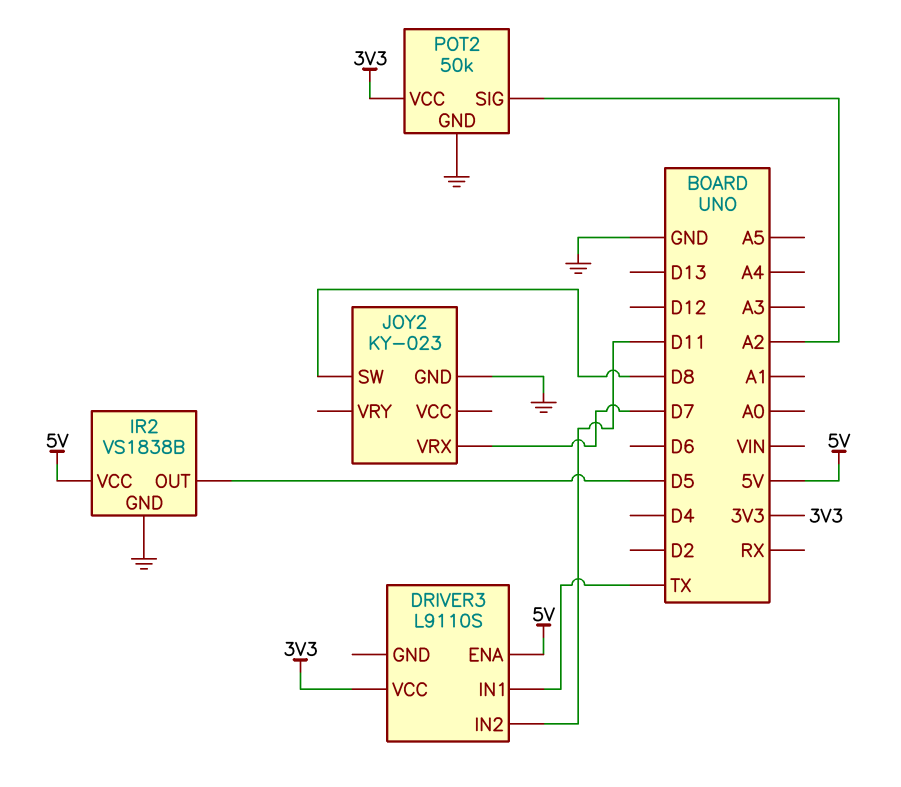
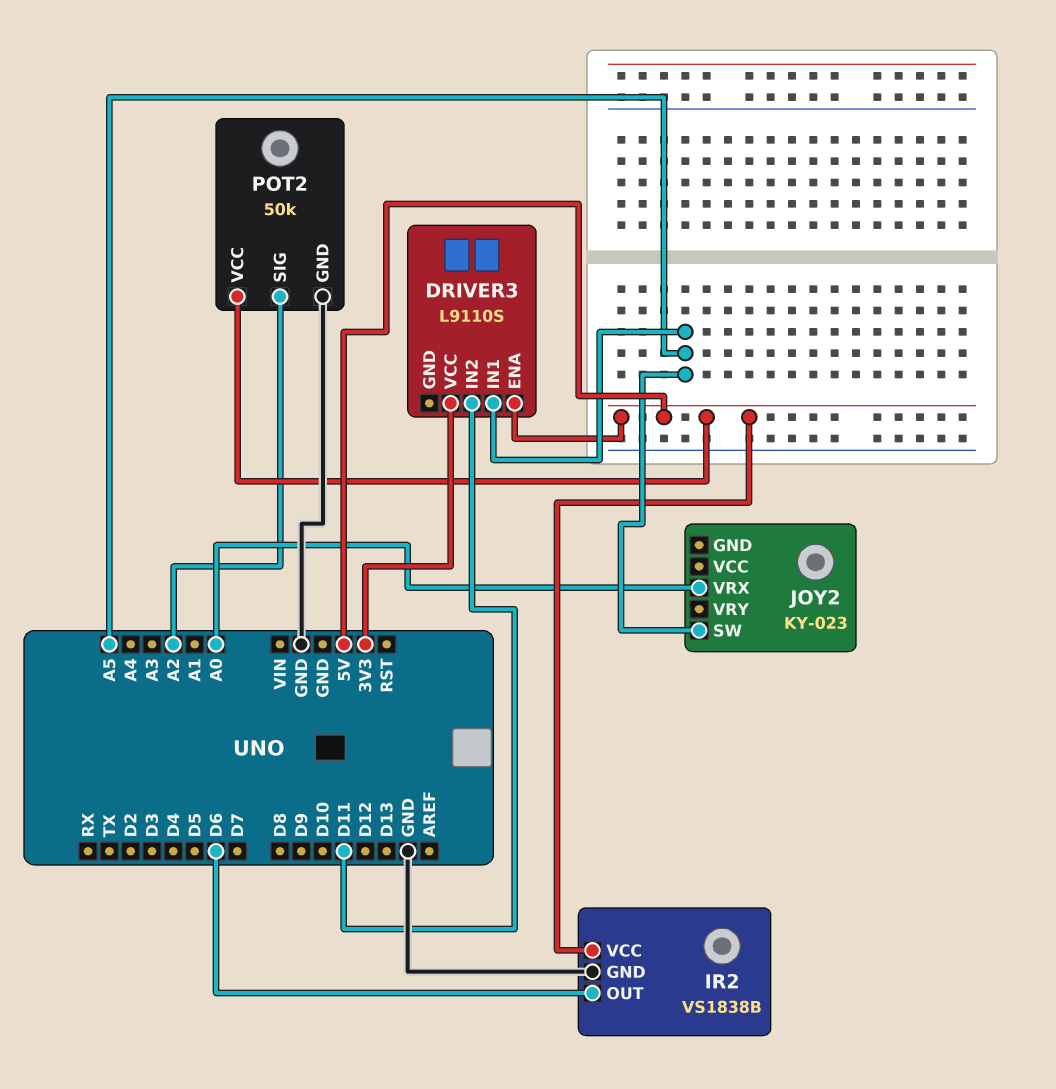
DRIVER3 pin IN1: TX -> A5
IR2 pin OUT: D5 -> D6
JOY2 pin GND: GND -> none
JOY2 pin SW: D8 -> A5
JOY2 pin VRX: D7 -> A0
POT2 pin VCC: 3V3 -> 5V

